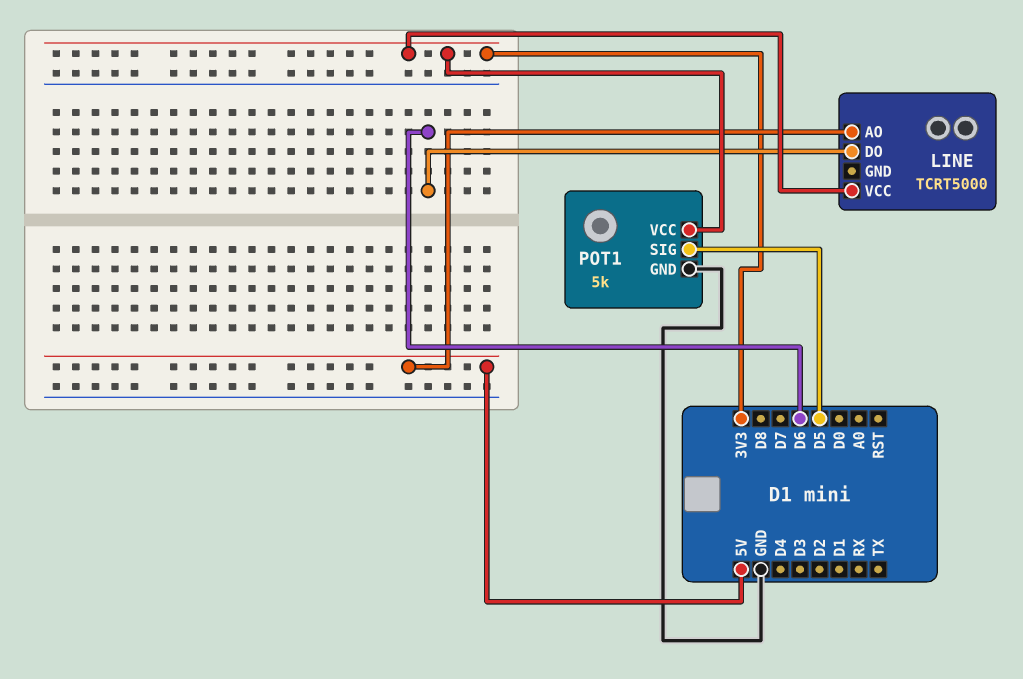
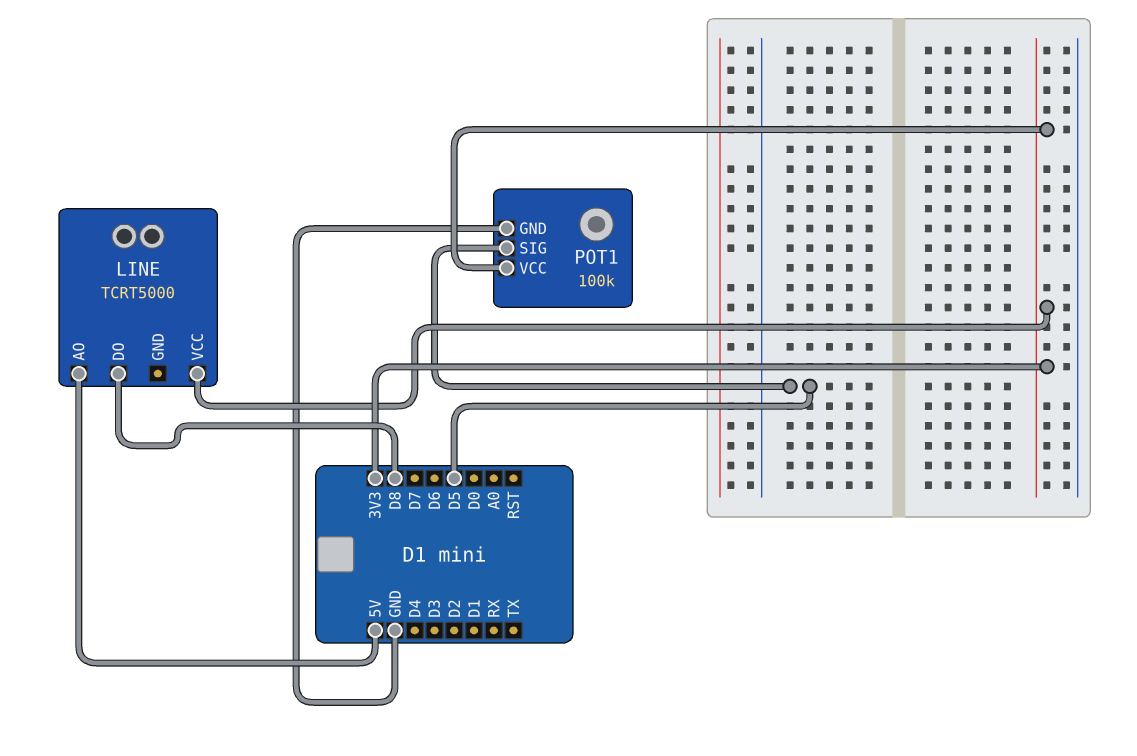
LINE pin DO: D6 -> D8
POT1: 5k -> 100k

